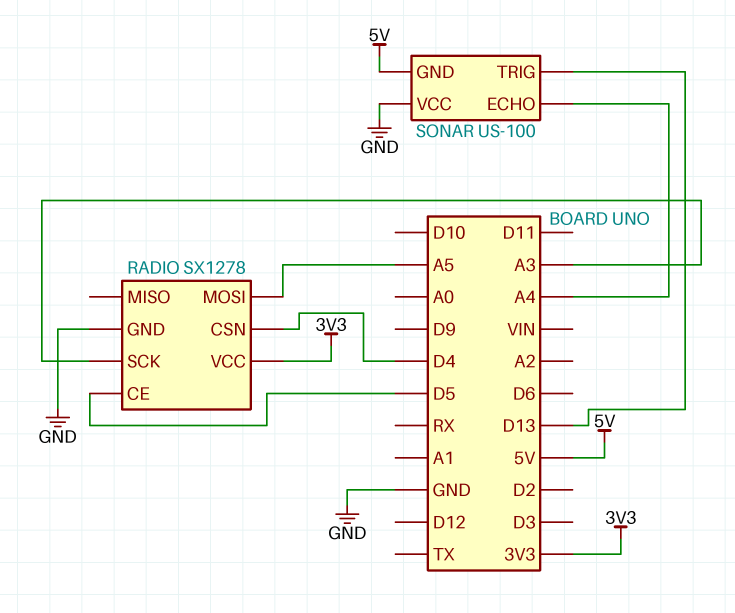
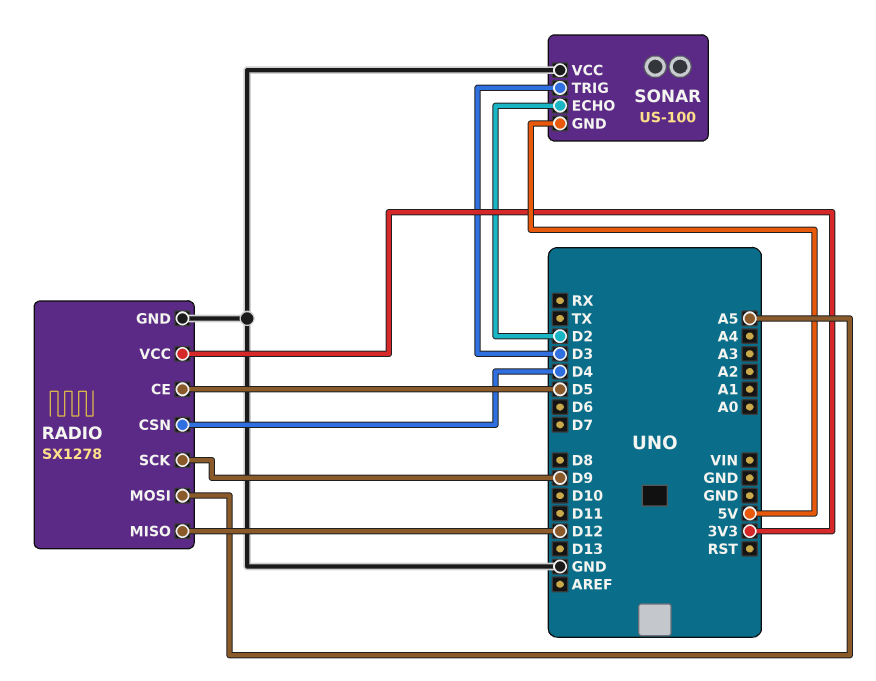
RADIO pin MISO: none -> D12
RADIO pin SCK: A3 -> D9
SONAR pin ECHO: A4 -> D2
SONAR pin TRIG: D13 -> D3

